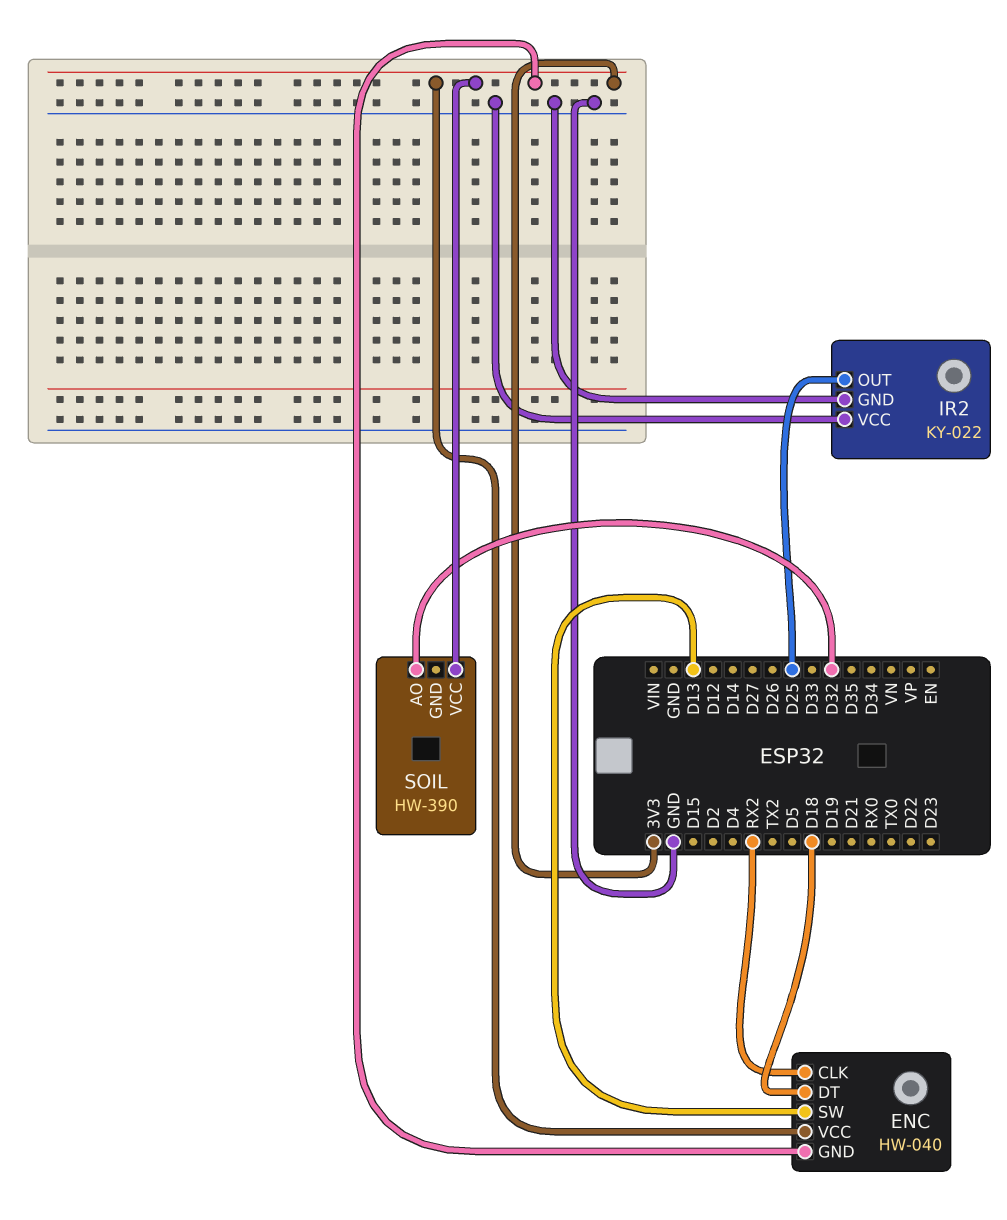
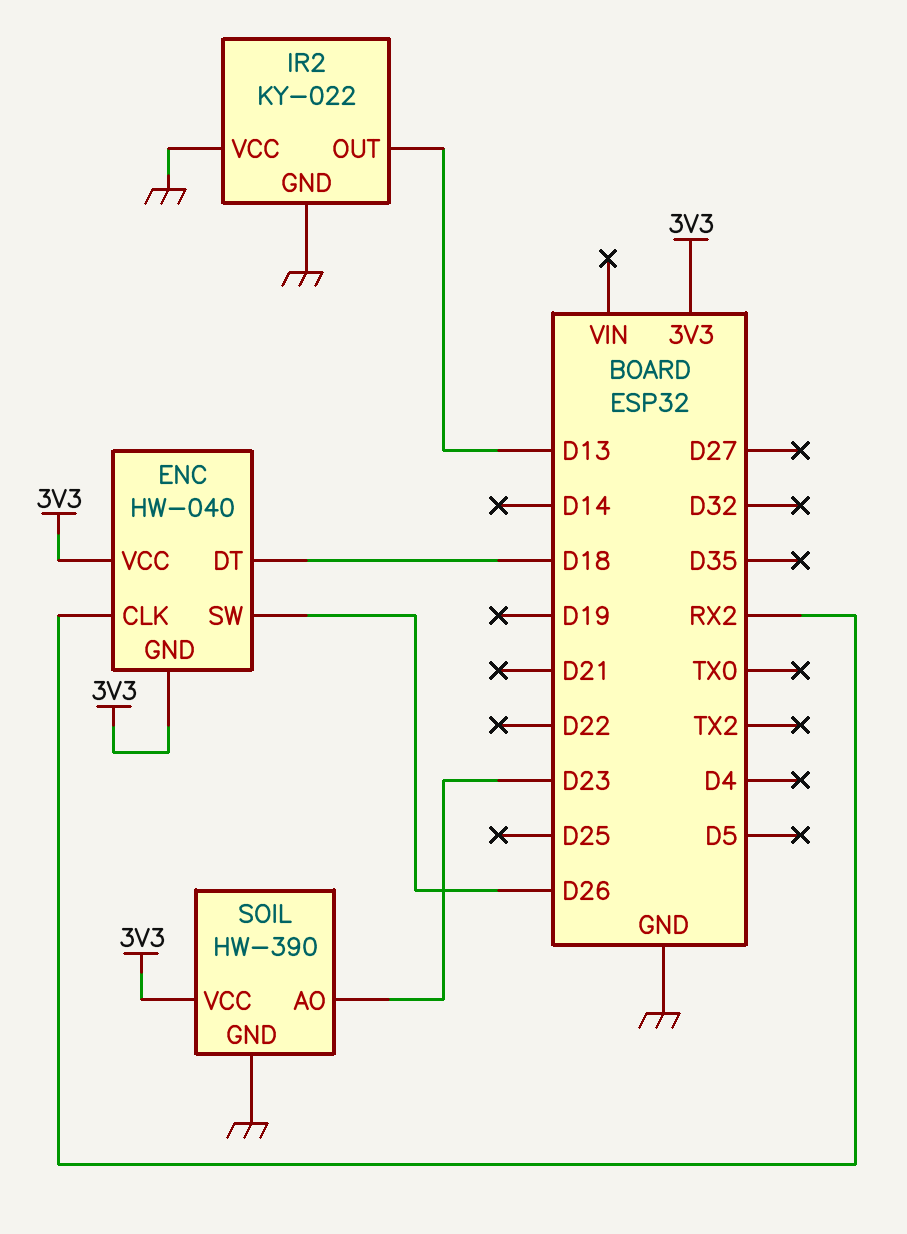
ENC pin SW: D13 -> D26
IR2 pin OUT: D25 -> D13
SOIL pin AO: D32 -> D23
SOIL pin GND: none -> GND

